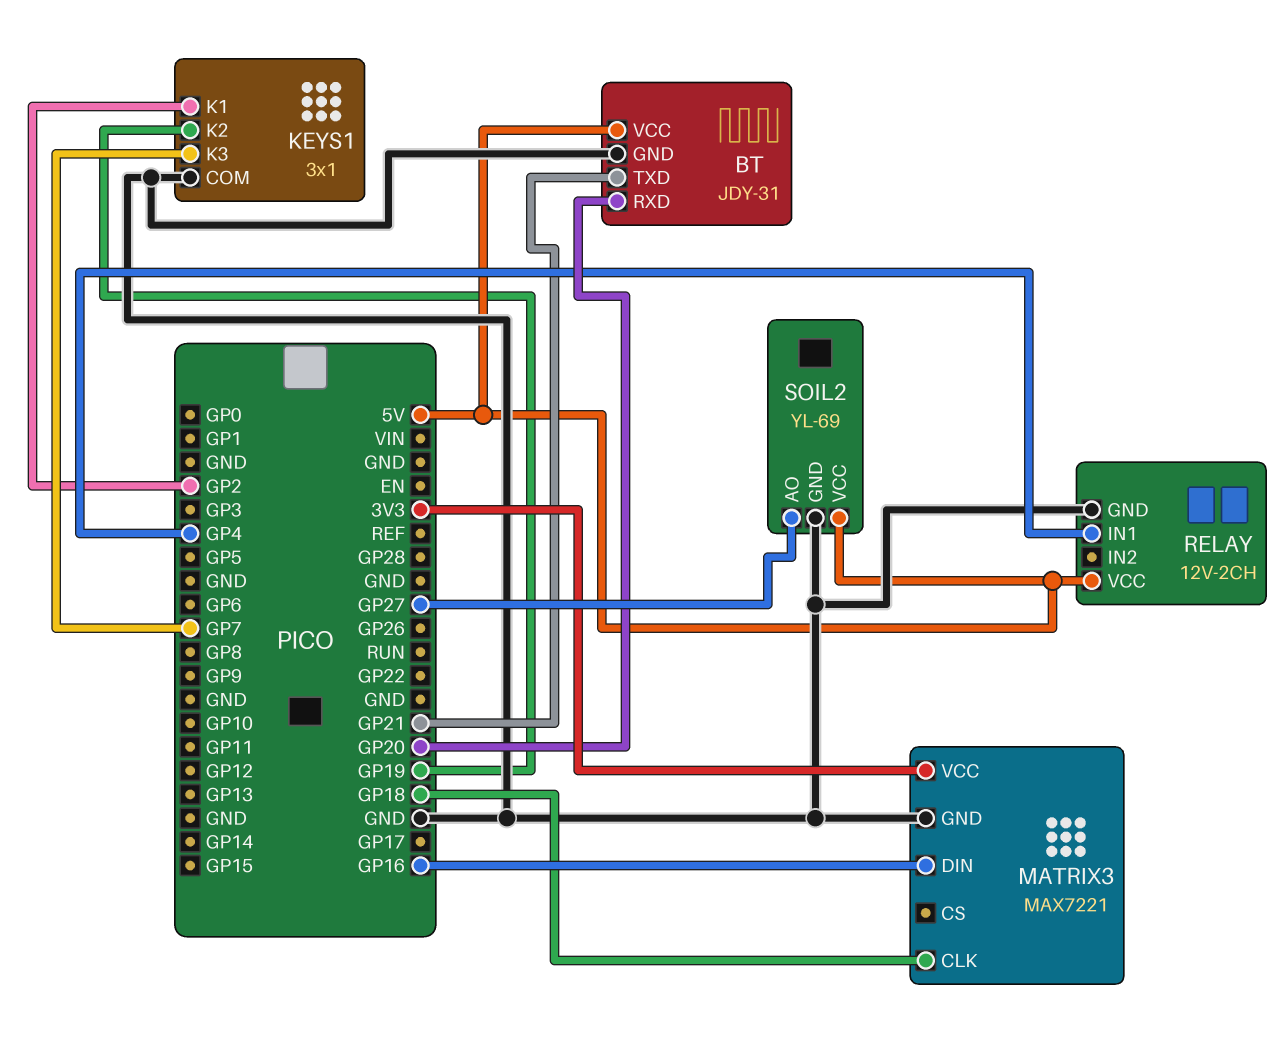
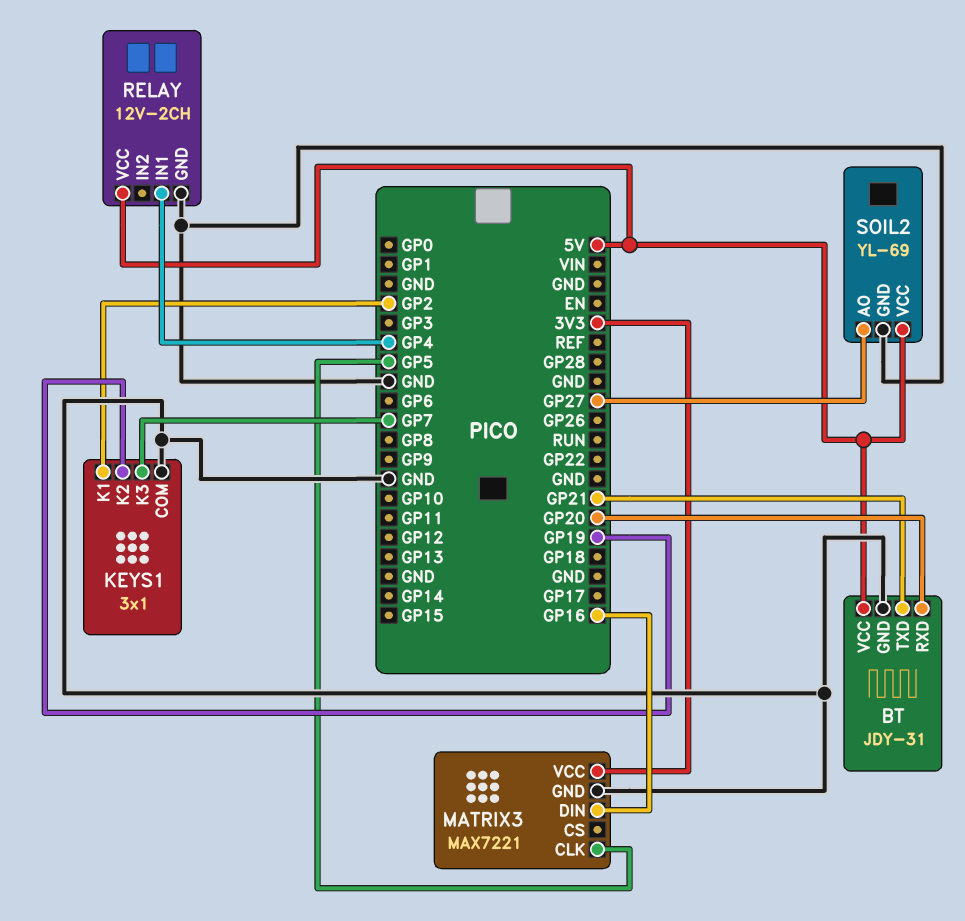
MATRIX3 pin CLK: GP18 -> GP5

